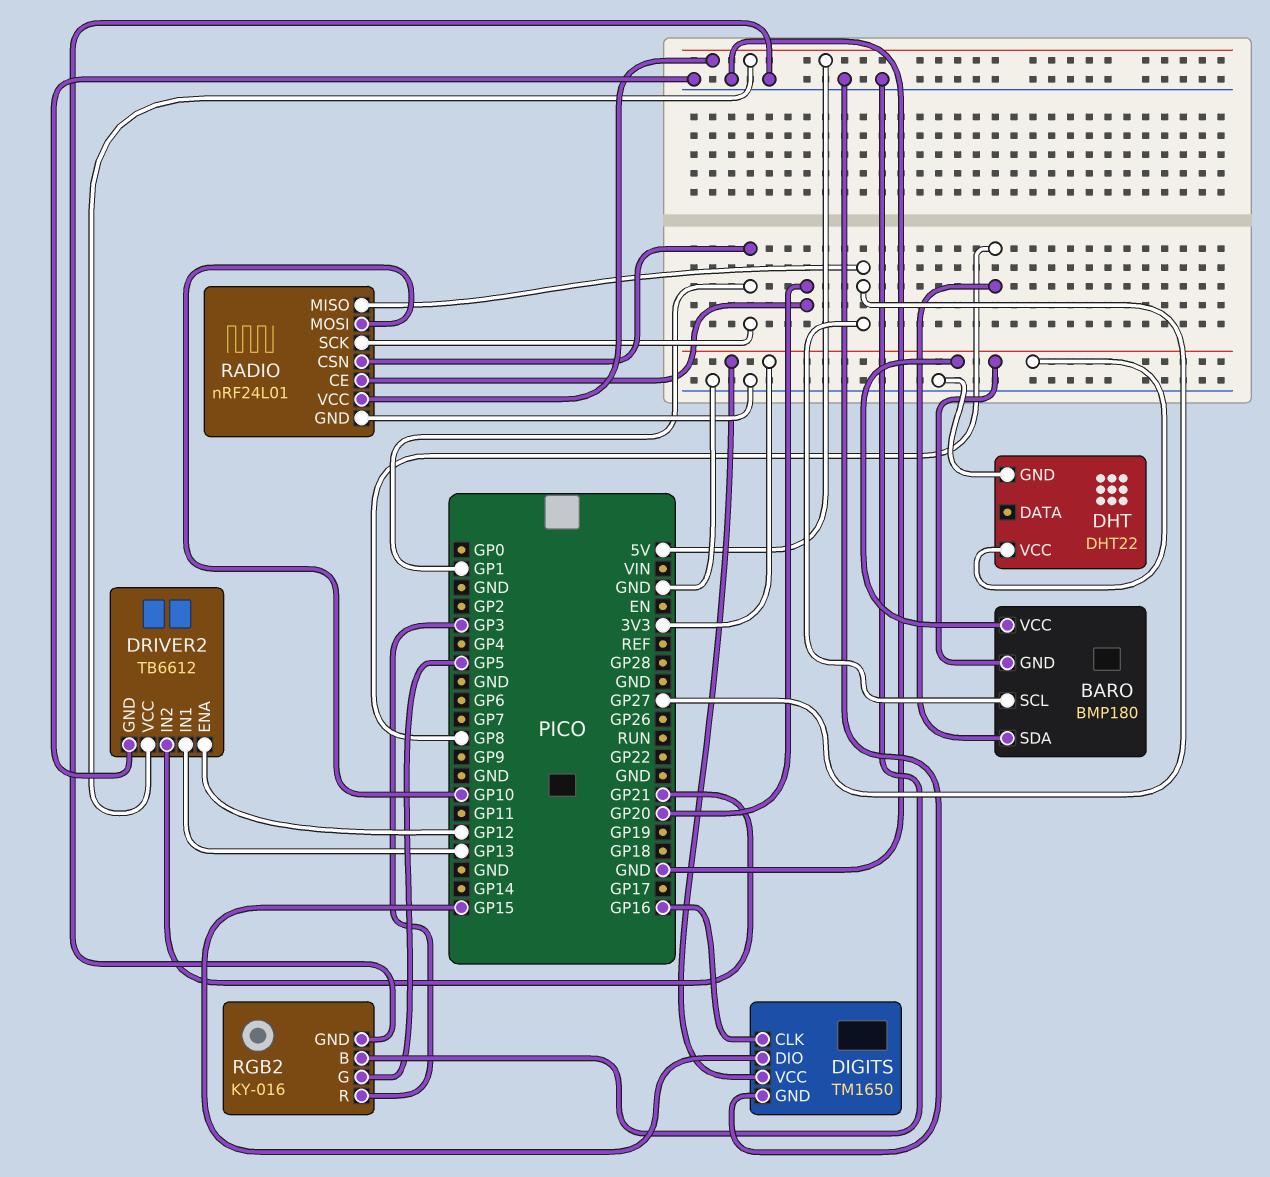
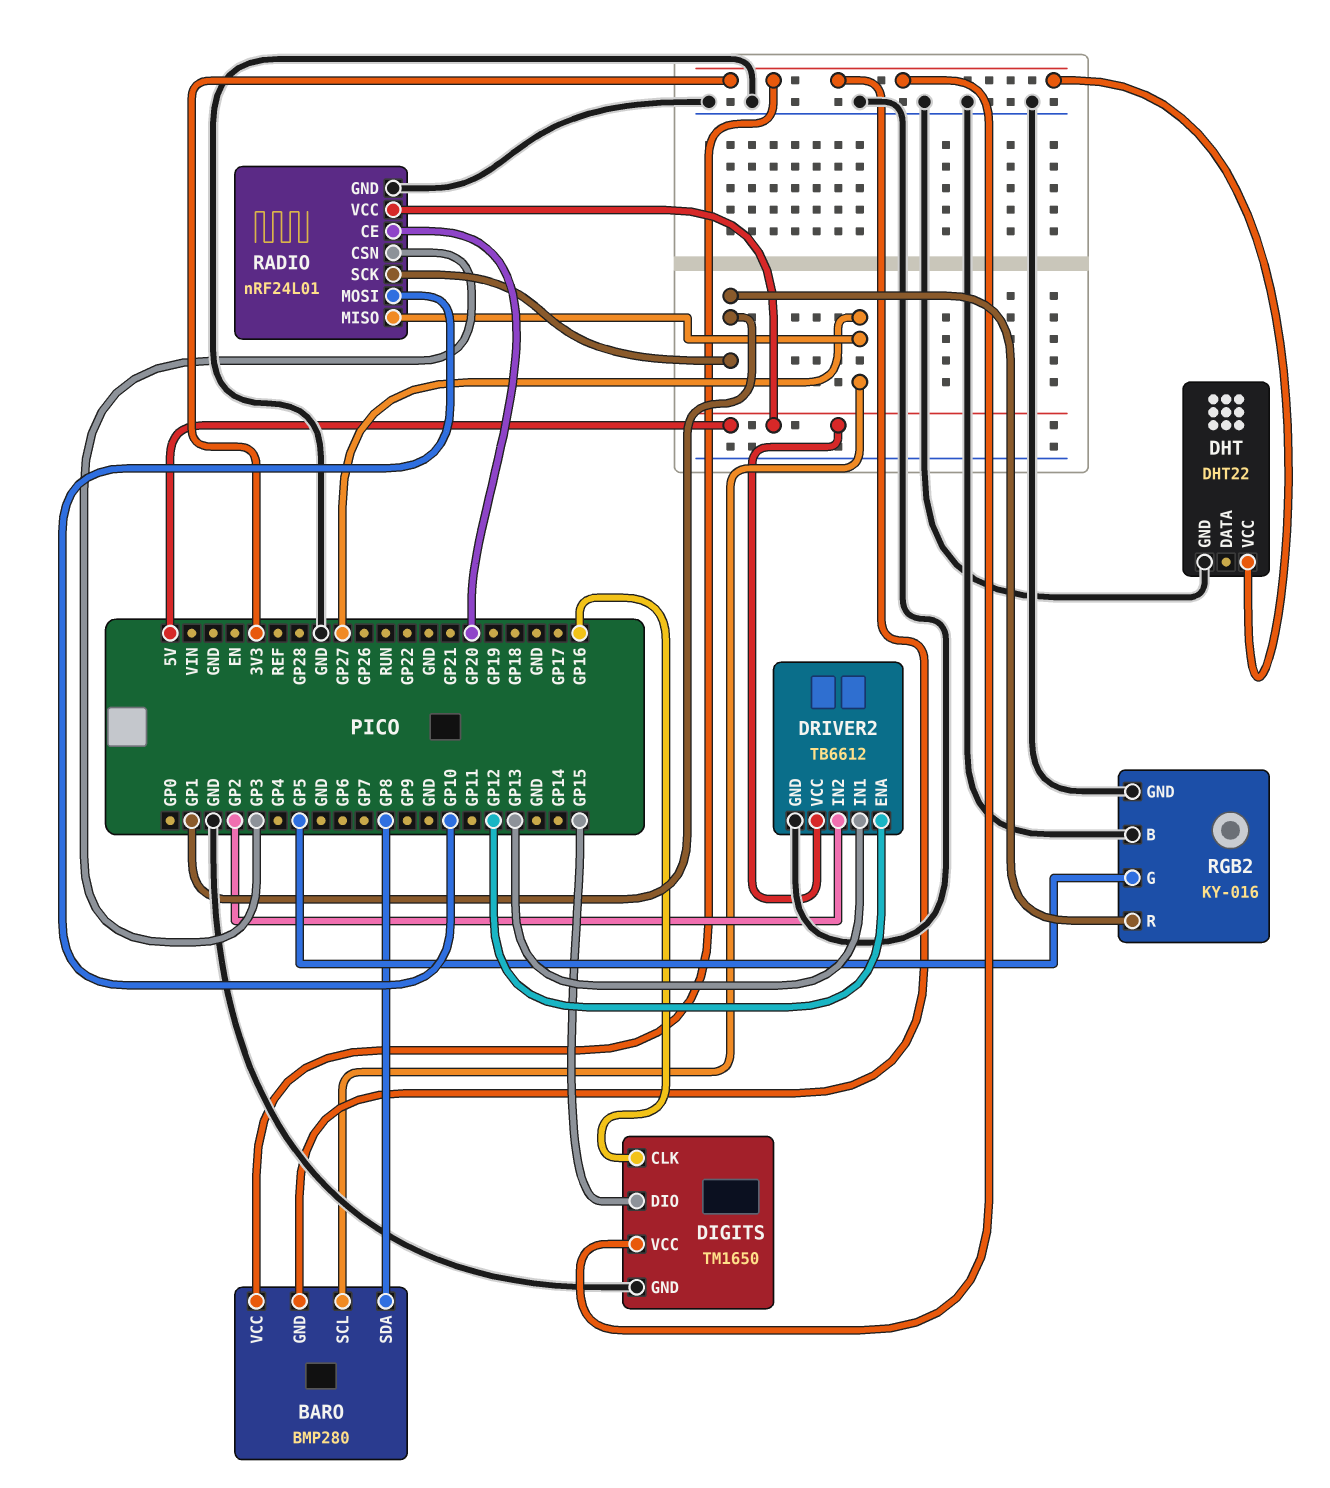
BARO: BMP180 -> BMP280
DRIVER2 pin IN2: GP21 -> GP2
RADIO pin CSN: GP1 -> GP3
RGB2 pin R: GP3 -> GP1

